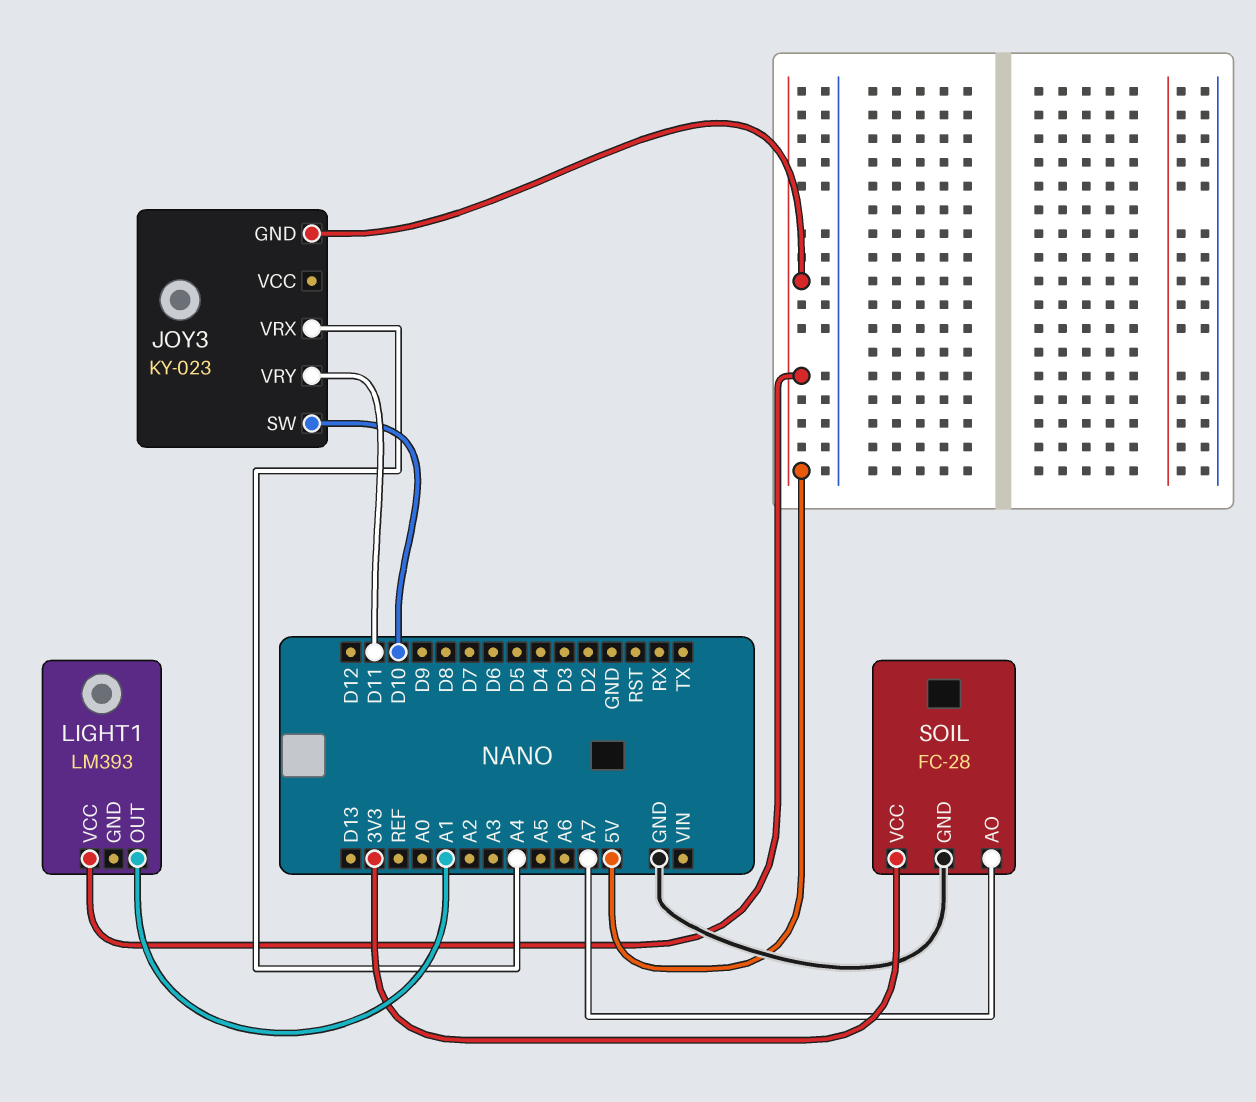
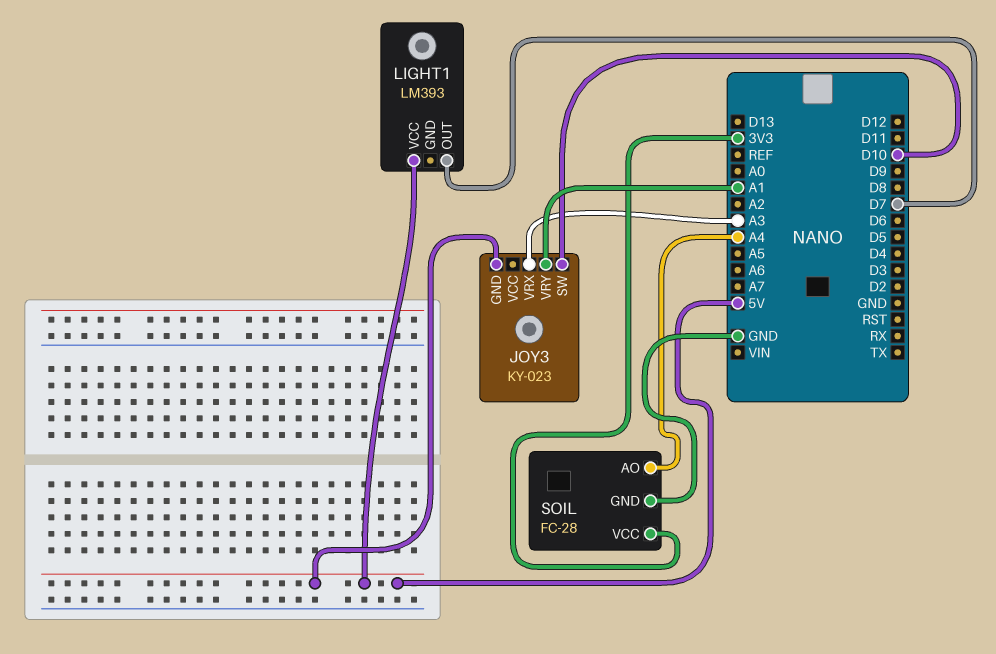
JOY3 pin VRX: A4 -> A3
JOY3 pin VRY: D11 -> A1
LIGHT1 pin OUT: A1 -> D7
SOIL pin AO: A7 -> A4

